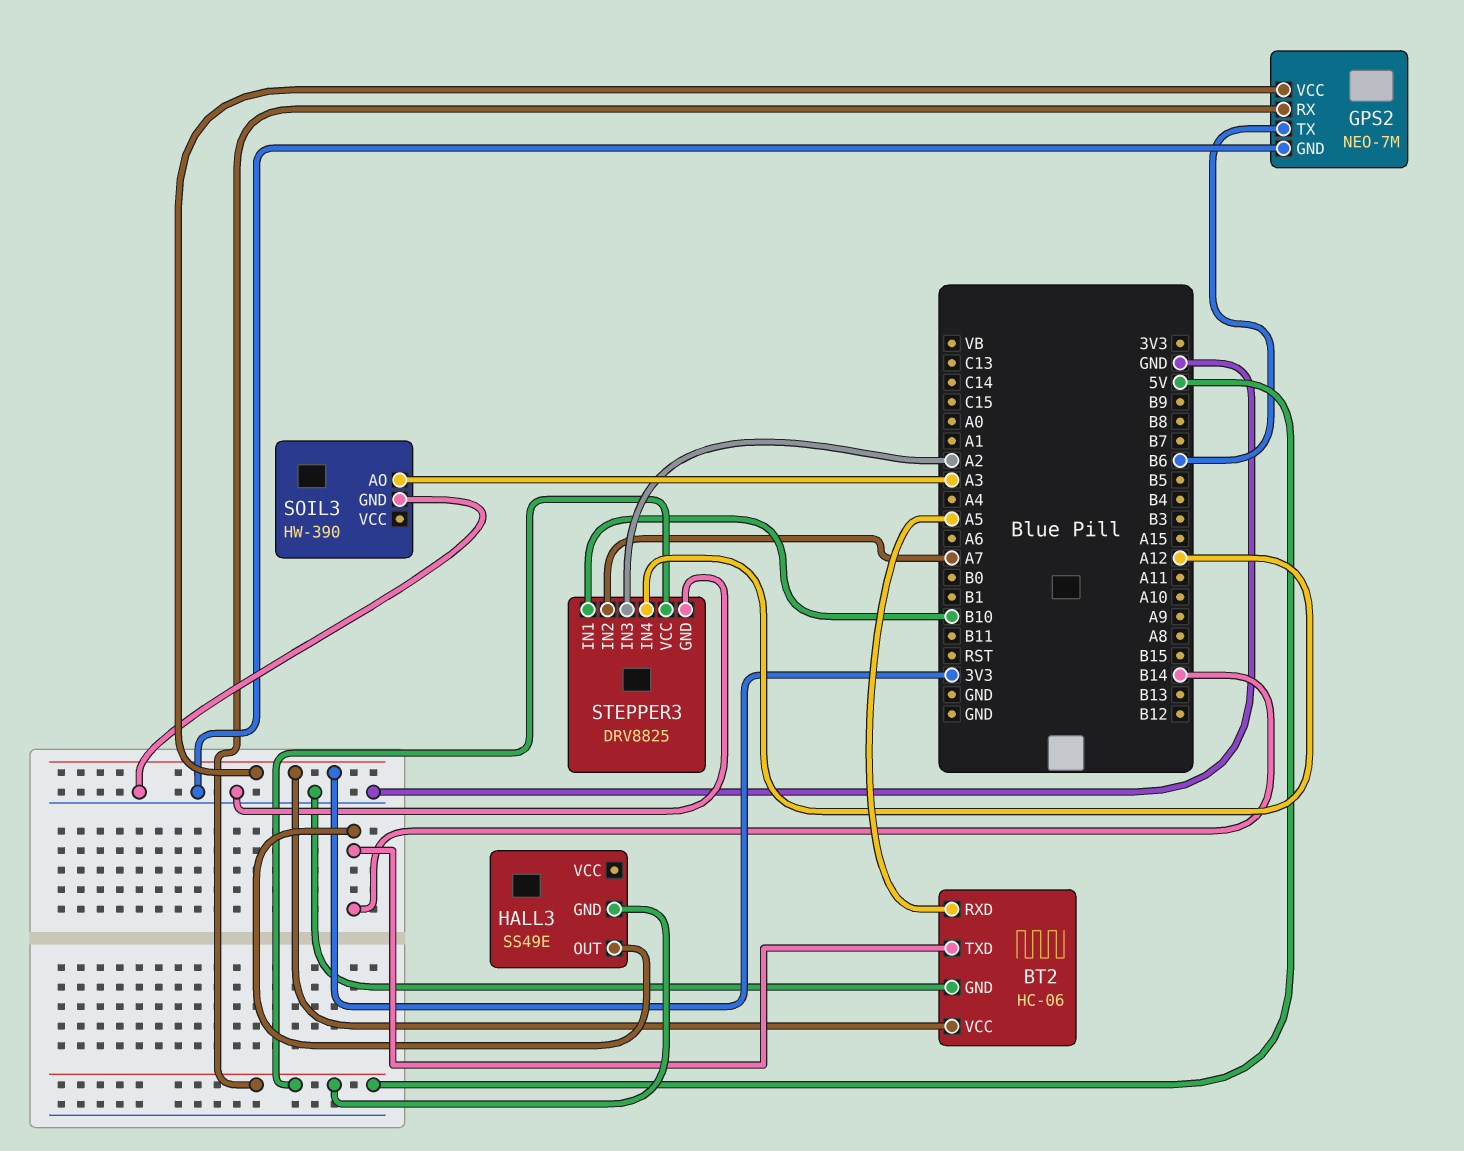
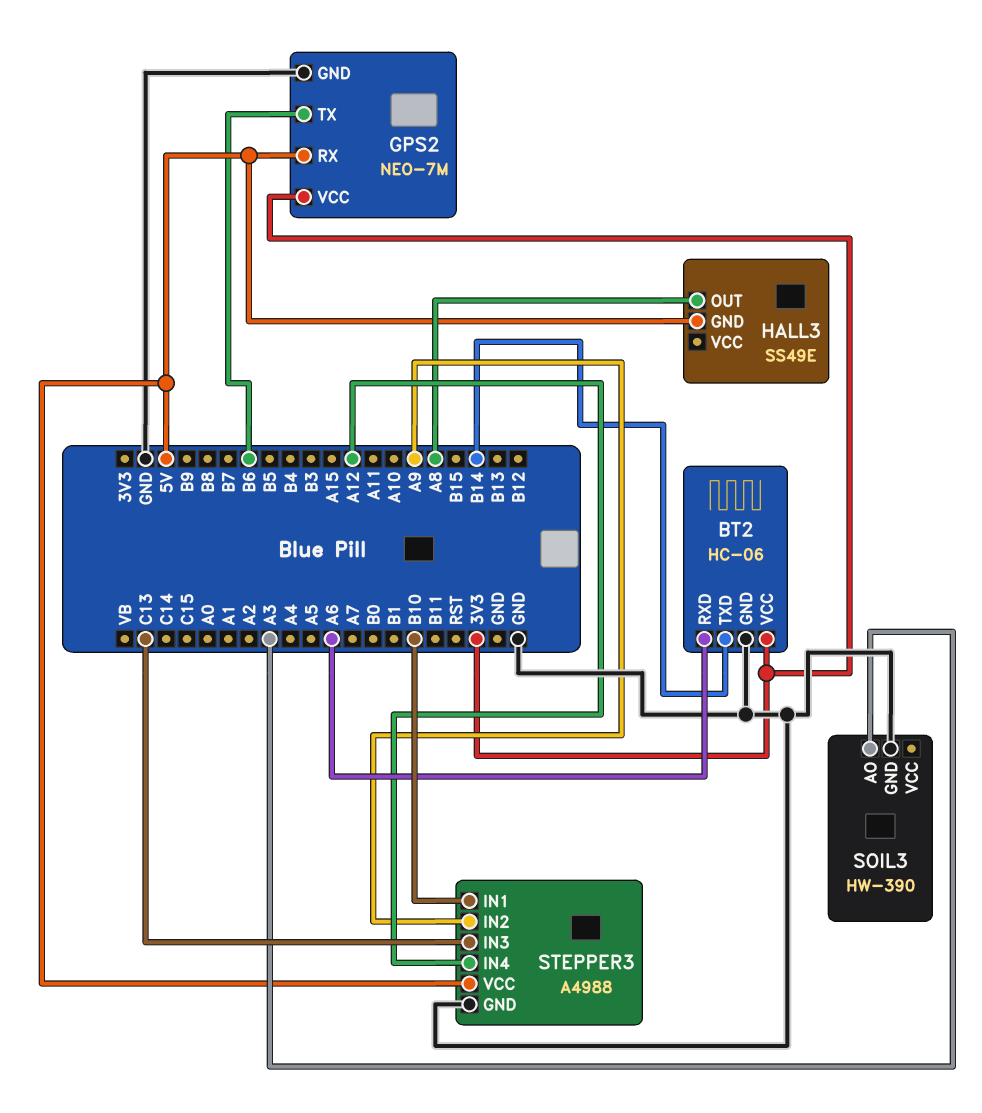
BT2 pin RXD: A5 -> A6
HALL3 pin OUT: B14 -> A8
STEPPER3: DRV8825 -> A4988
STEPPER3 pin IN2: A7 -> A9
STEPPER3 pin IN3: A2 -> C13

